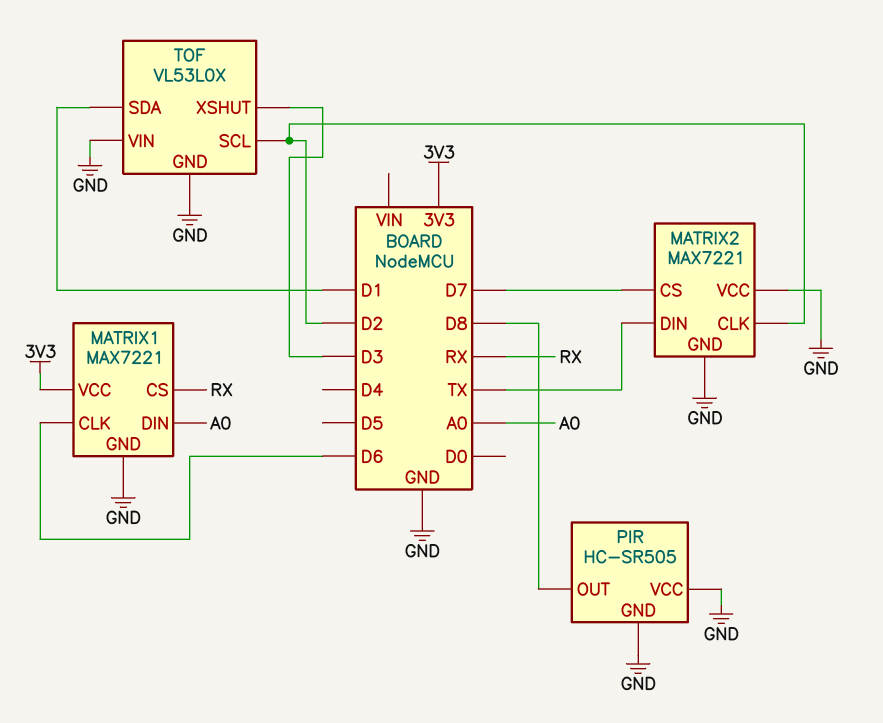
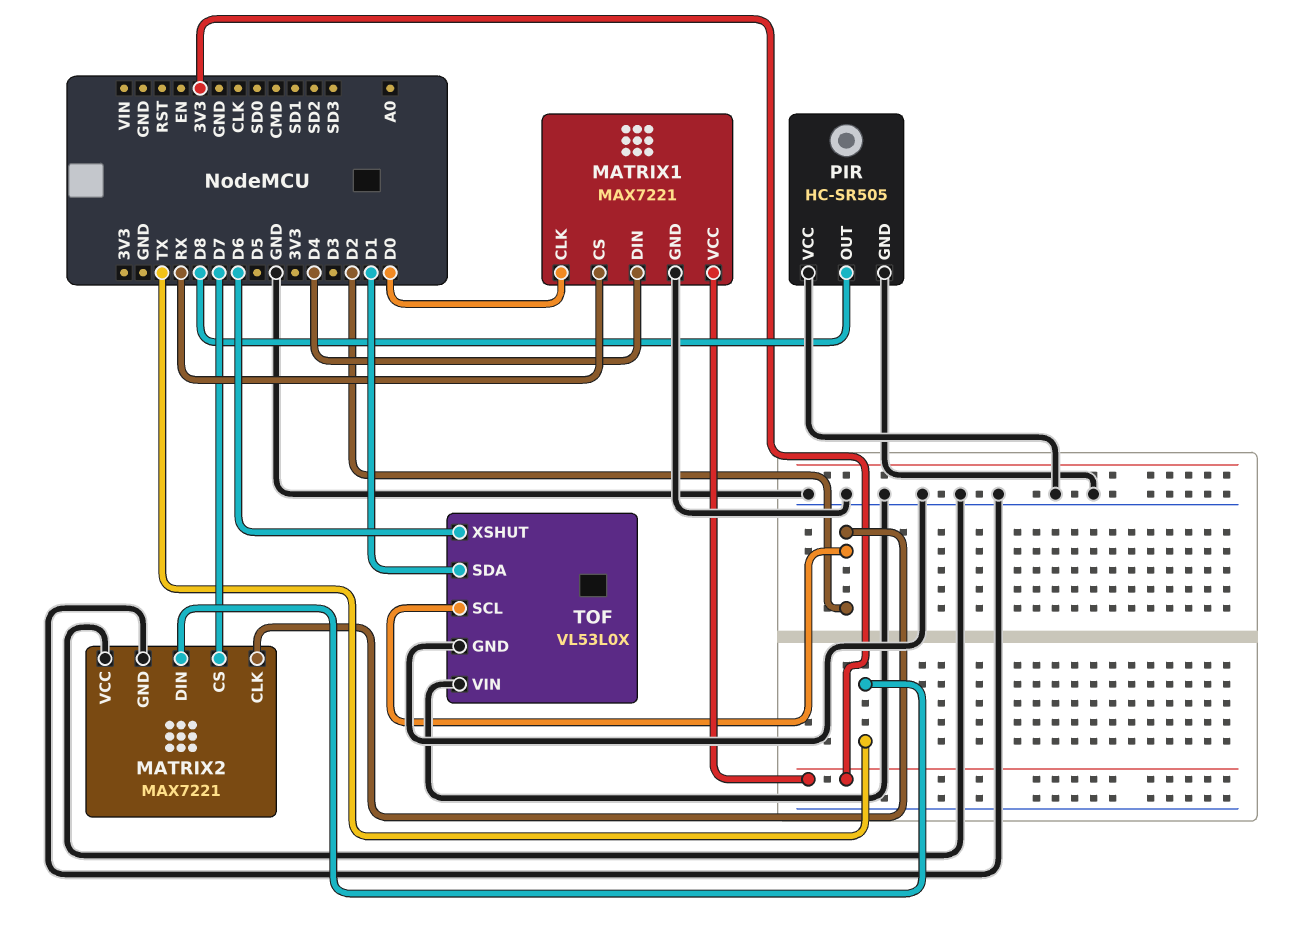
MATRIX1 pin CLK: D6 -> D0
MATRIX1 pin DIN: A0 -> D4
TOF pin XSHUT: D3 -> D6

